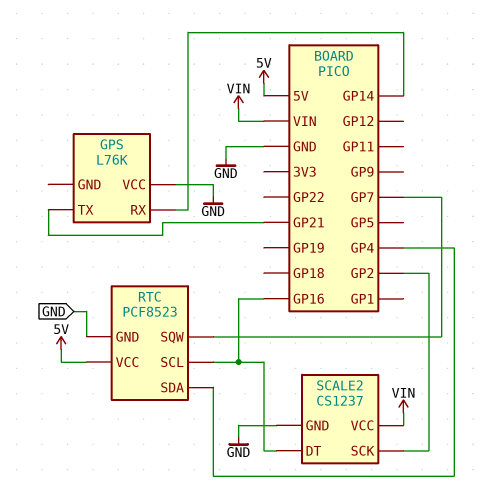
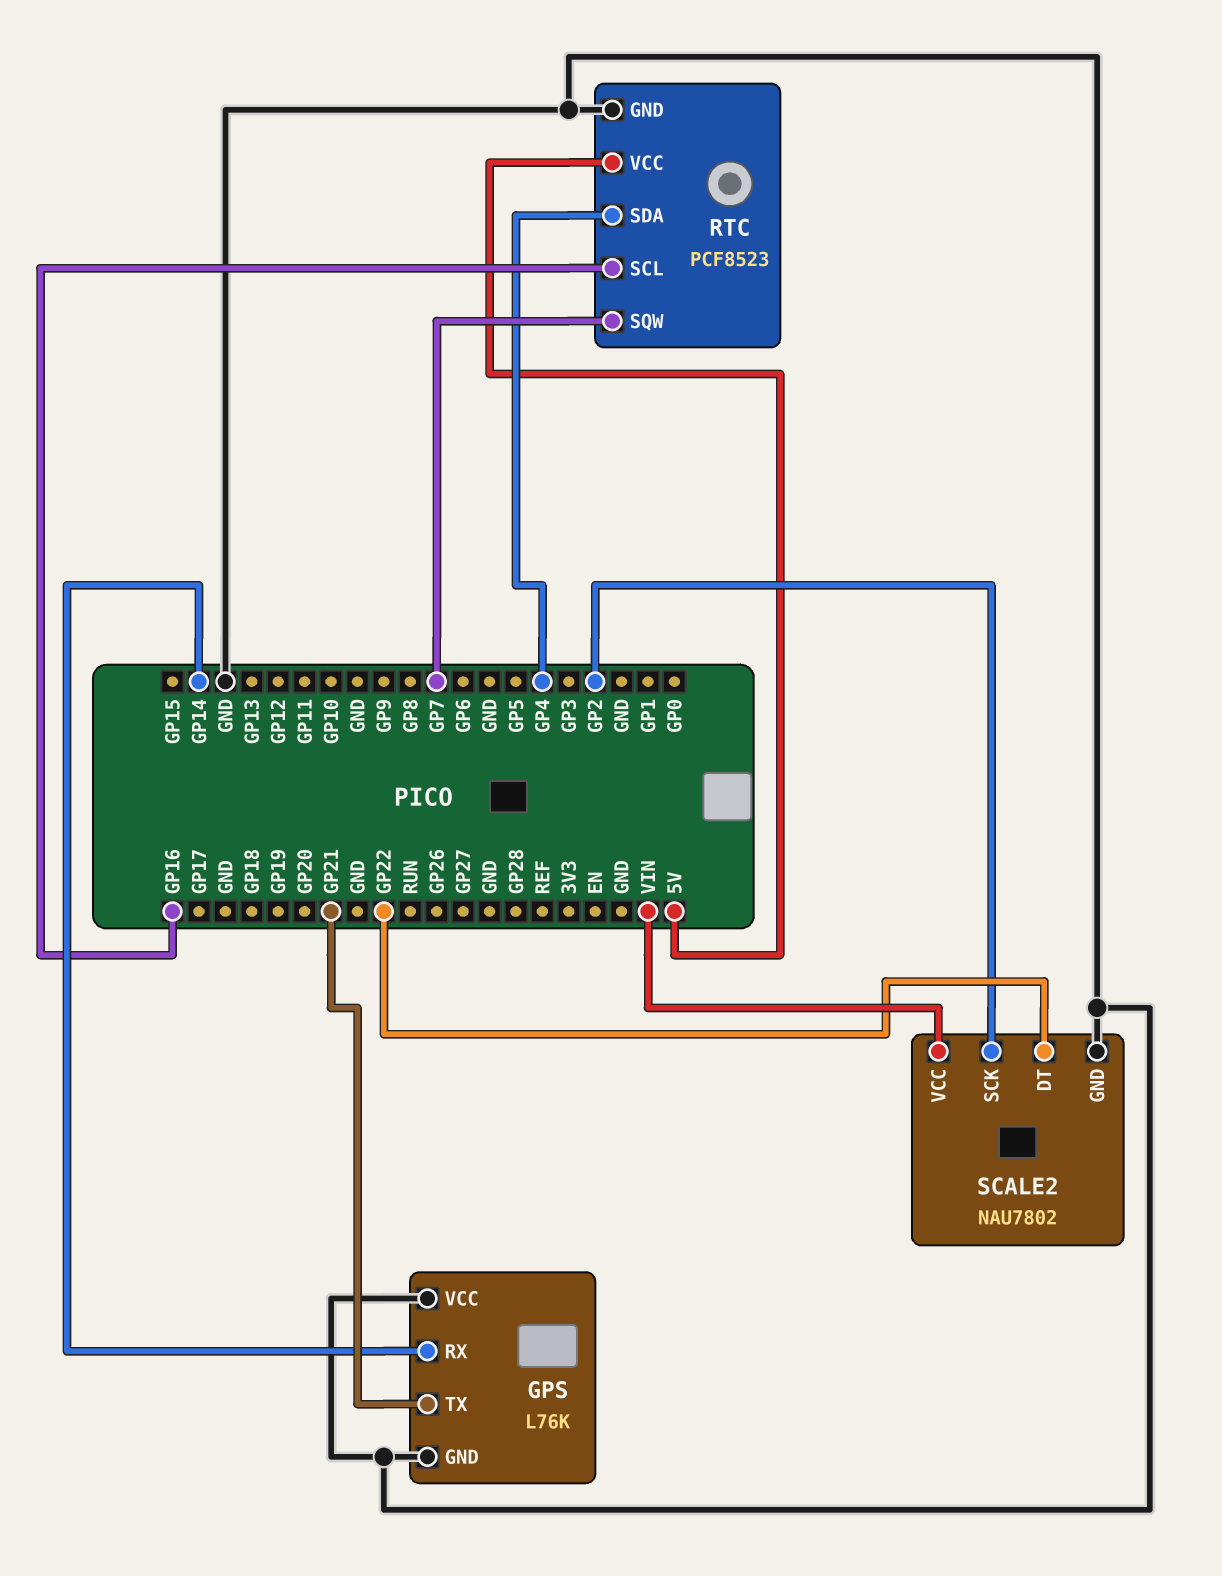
GPS pin GND: none -> GND
SCALE2: CS1237 -> NAU7802
SCALE2 pin DT: GP16 -> GP22

